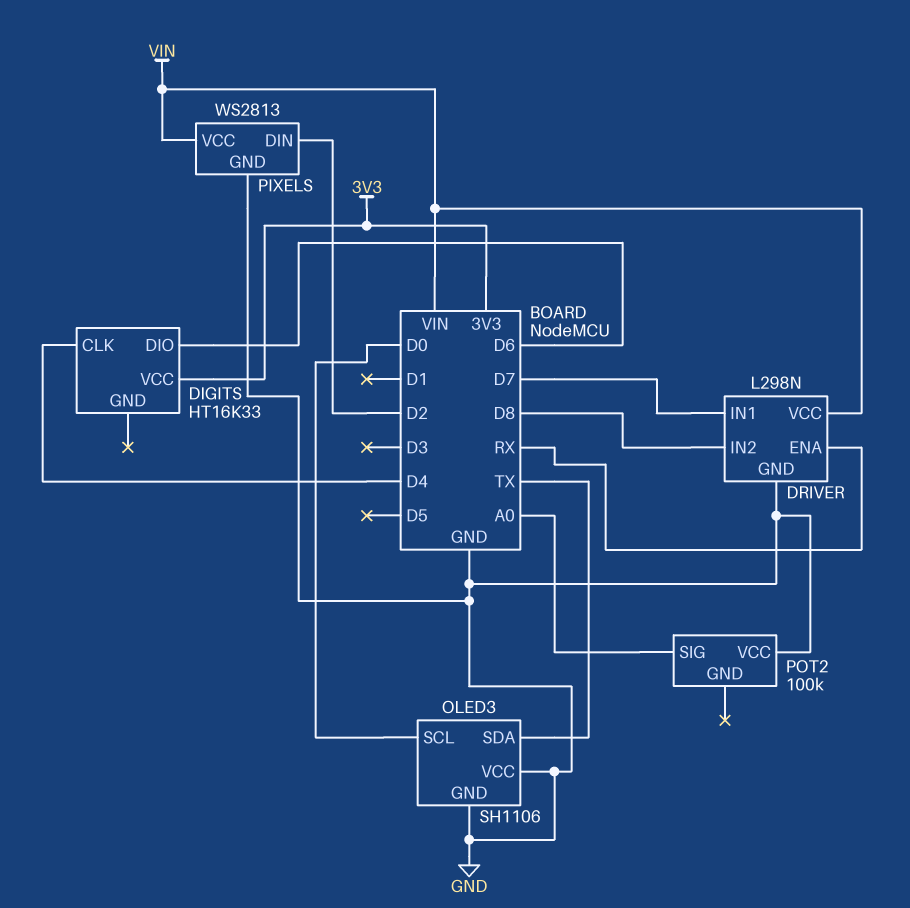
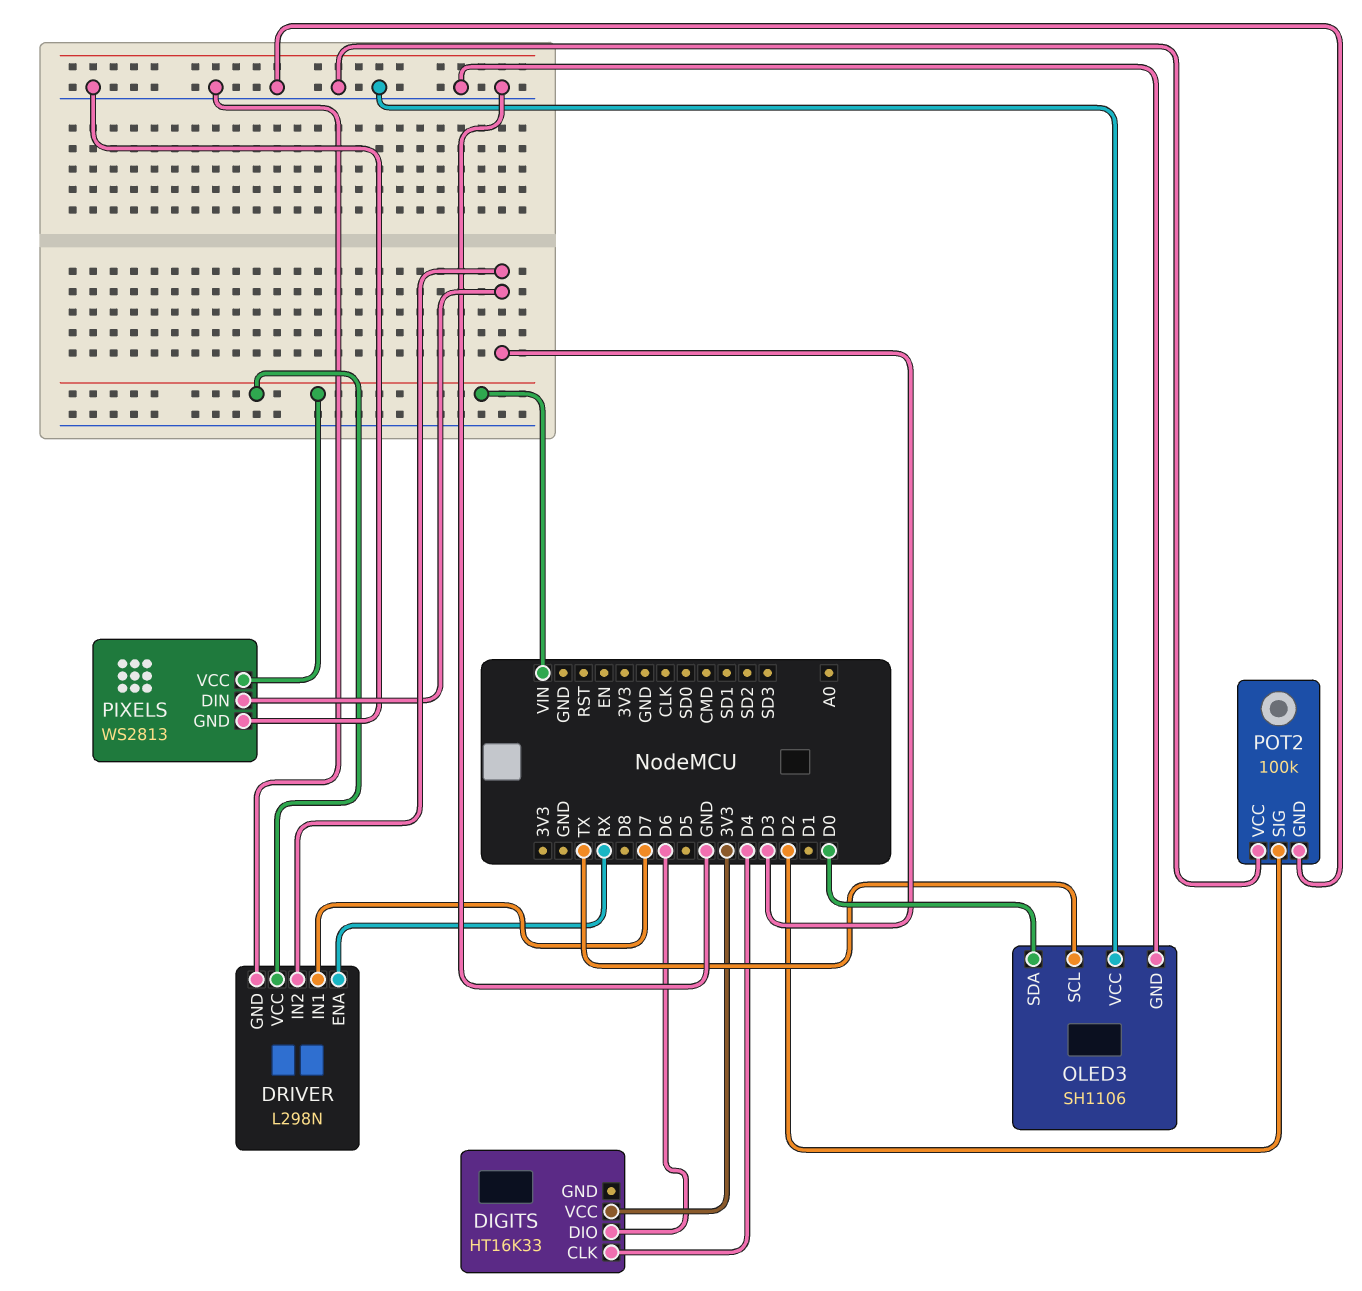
DRIVER pin IN2: D8 -> D3
OLED3 pin SCL: D0 -> TX
OLED3 pin SDA: TX -> D0
PIXELS pin DIN: D2 -> D3
POT2 pin GND: none -> GND
POT2 pin SIG: A0 -> D2

